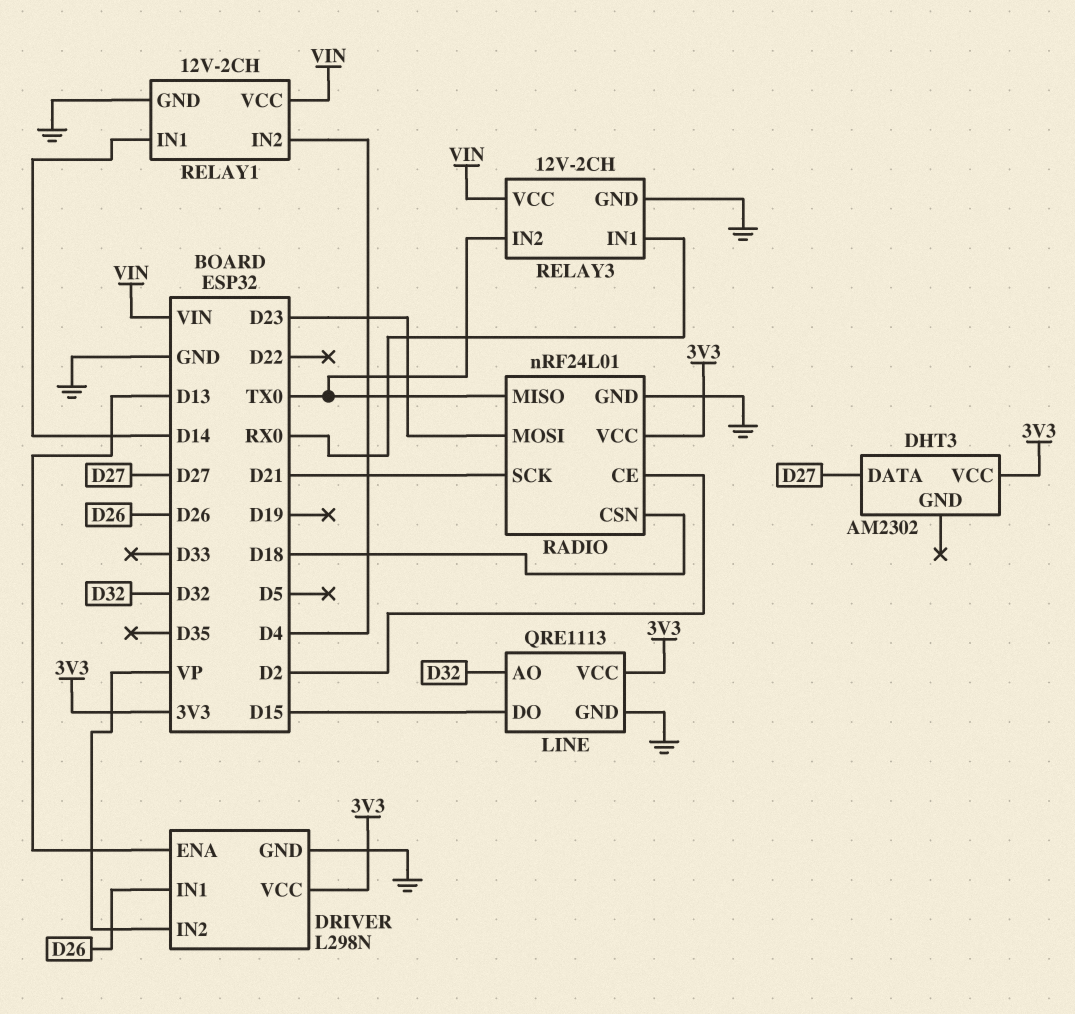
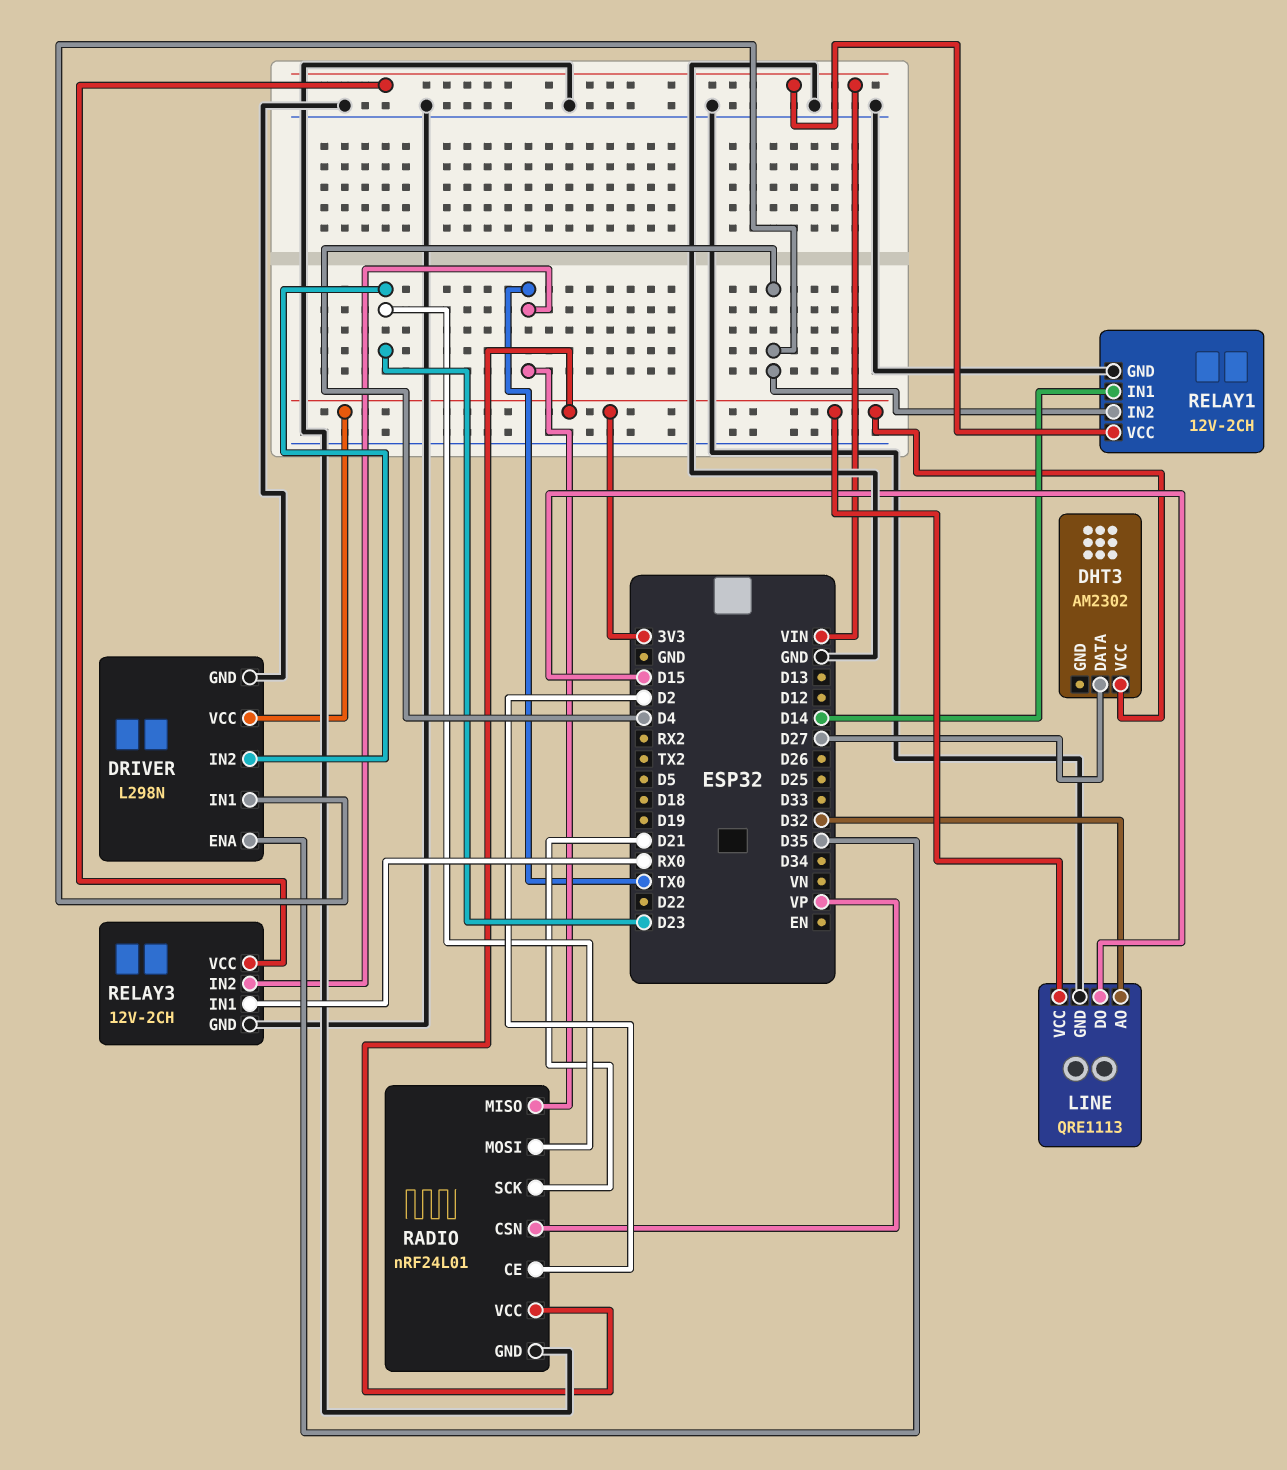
DRIVER pin ENA: D13 -> D35
DRIVER pin IN1: D26 -> D4
DRIVER pin IN2: VP -> D23
RADIO pin CSN: D18 -> VP

